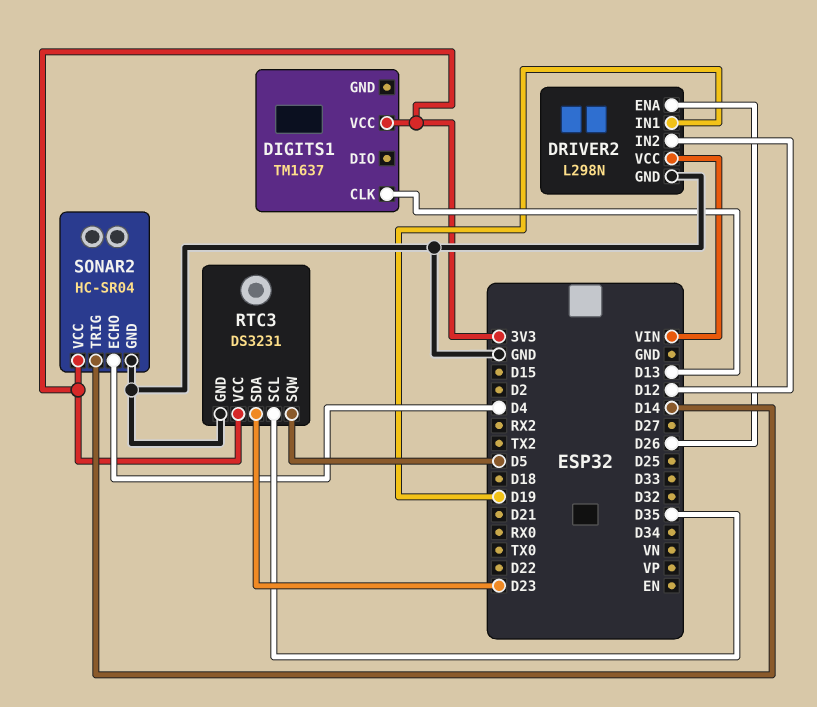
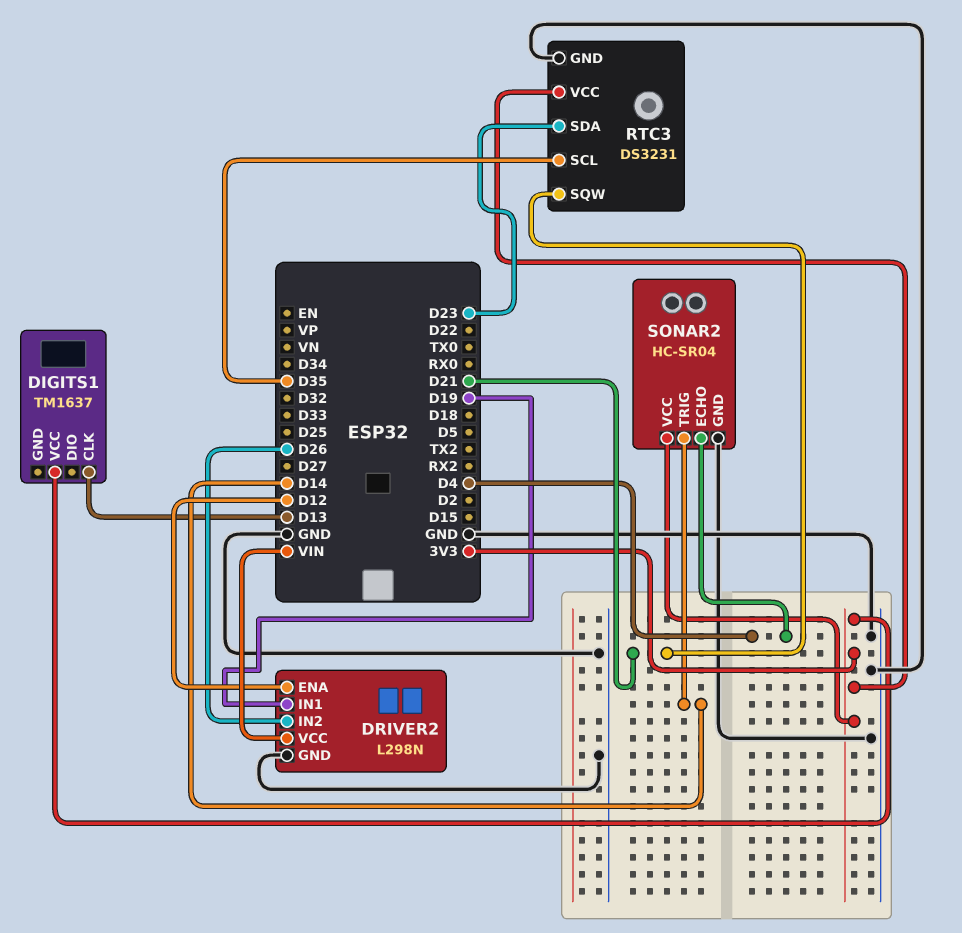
DRIVER2 pin ENA: D26 -> D12
DRIVER2 pin IN2: D12 -> D26
RTC3 pin SQW: D5 -> D21

